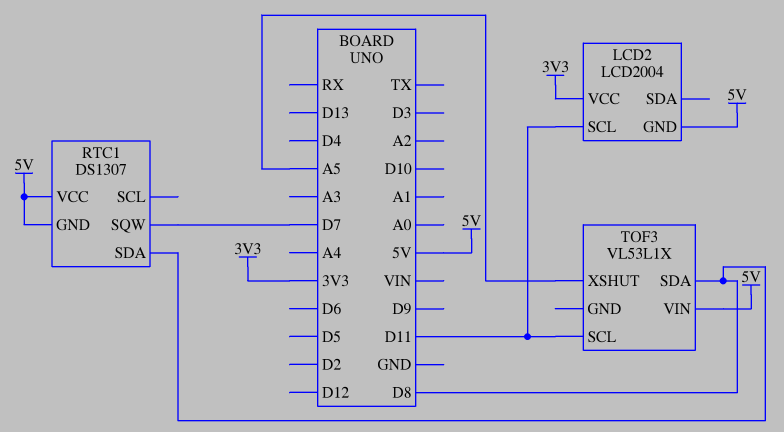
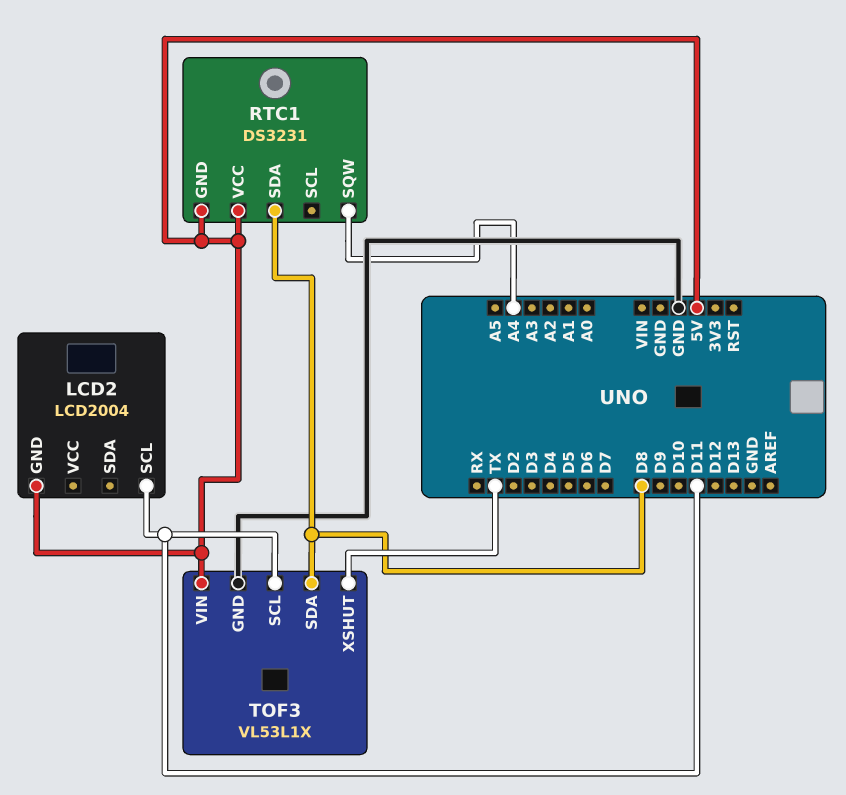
LCD2 pin VCC: 3V3 -> none
RTC1: DS1307 -> DS3231
RTC1 pin SQW: D7 -> A4
TOF3 pin GND: none -> GND
TOF3 pin XSHUT: A5 -> TX

